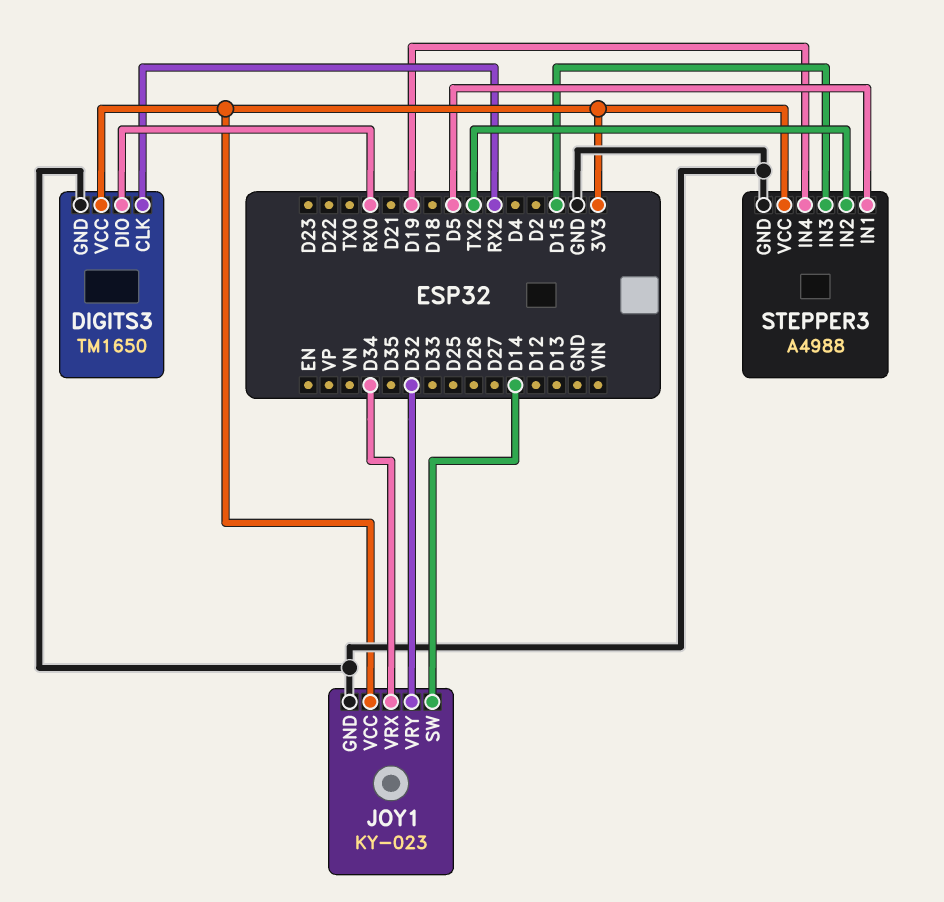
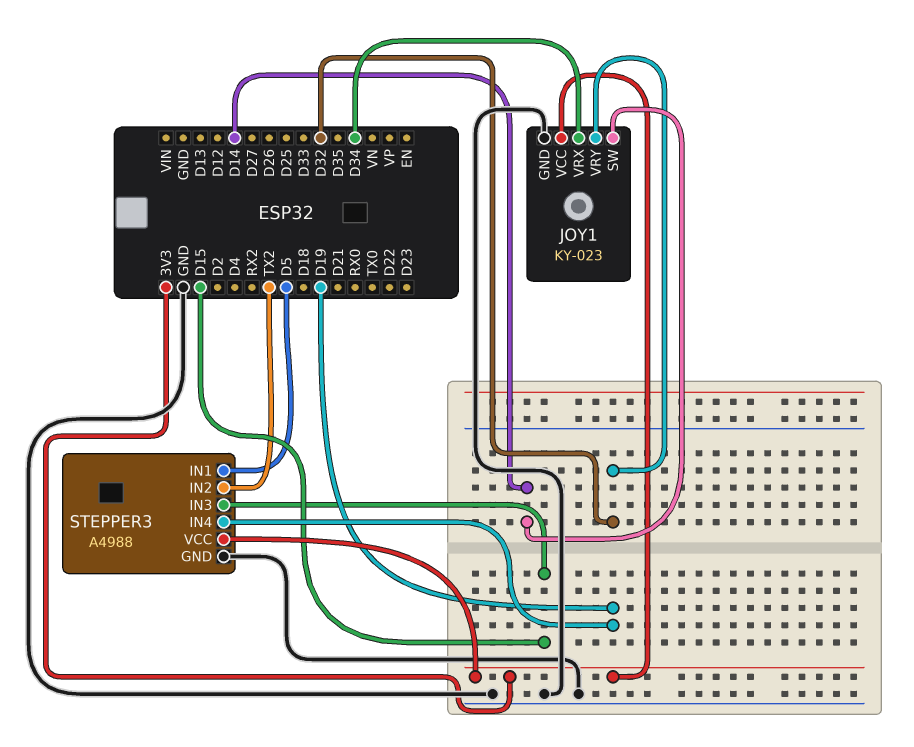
DIGITS3: TM1650 -> none
DIGITS3 pin CLK: RX2 -> none
DIGITS3 pin DIO: RX0 -> none
DIGITS3 pin GND: GND -> none
DIGITS3 pin VCC: 3V3 -> none

